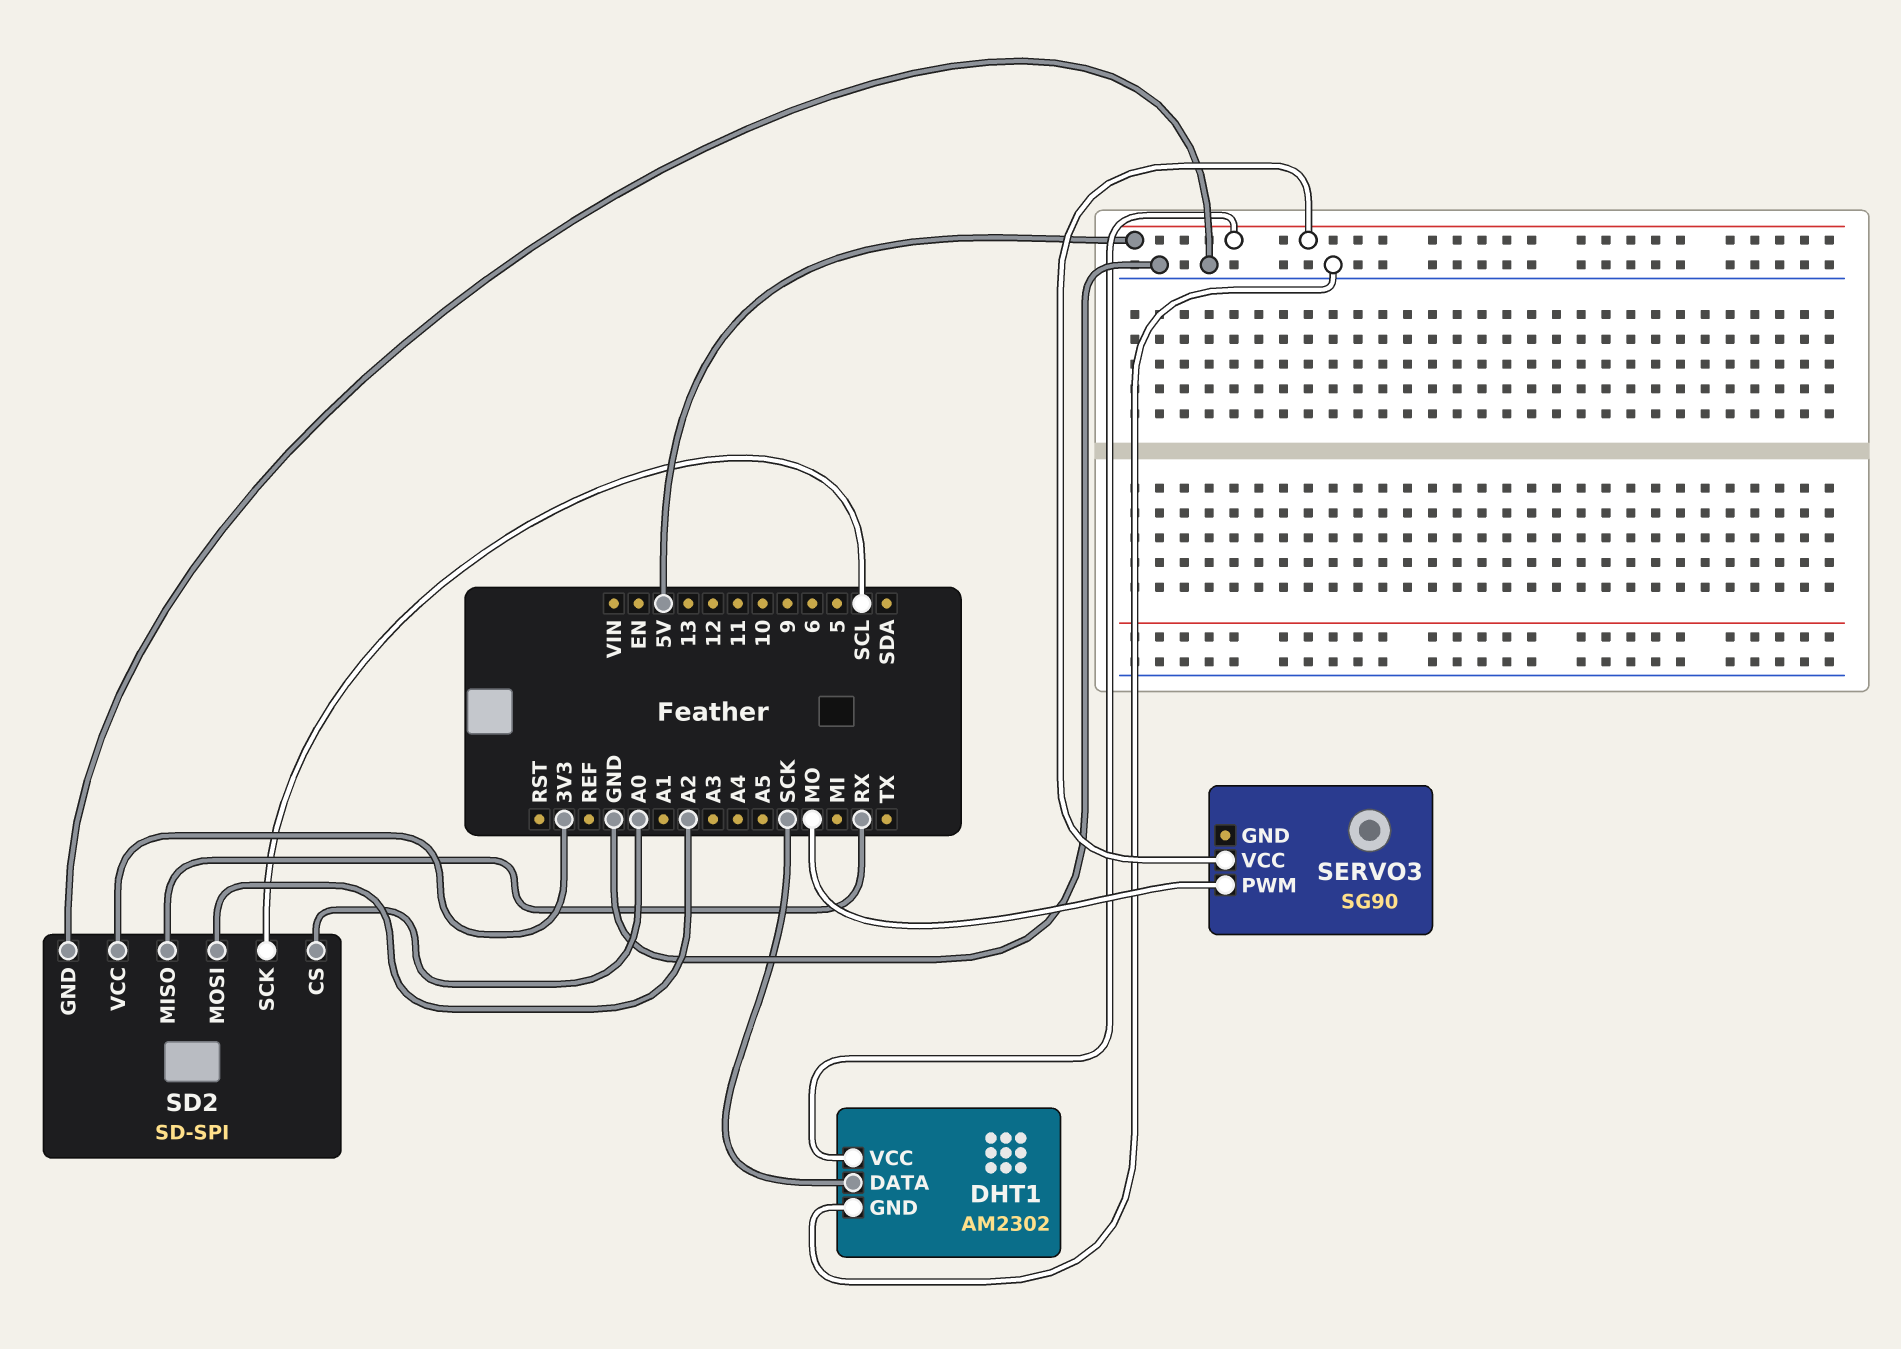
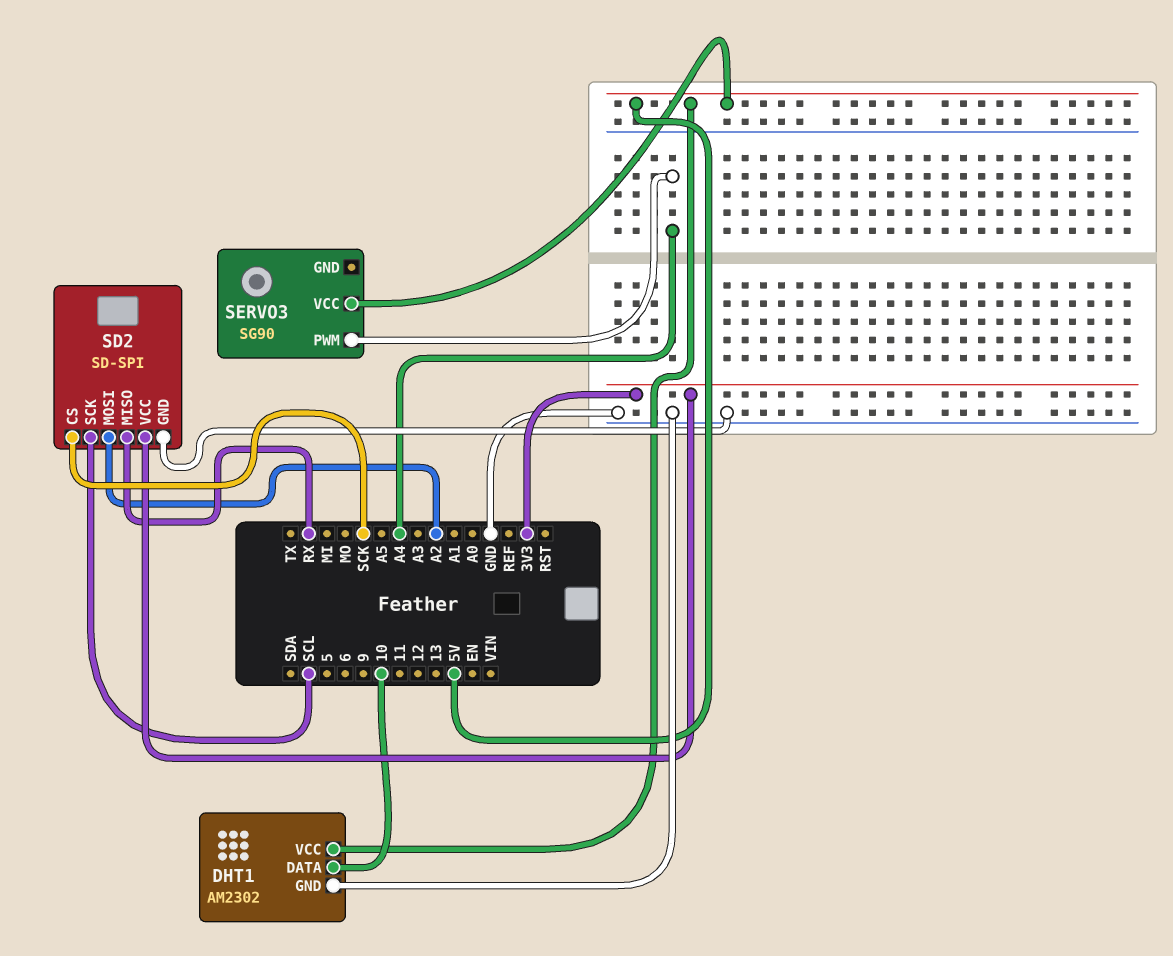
DHT1 pin DATA: SCK -> 10
SD2 pin CS: A0 -> SCK
SERVO3 pin PWM: MO -> A4

